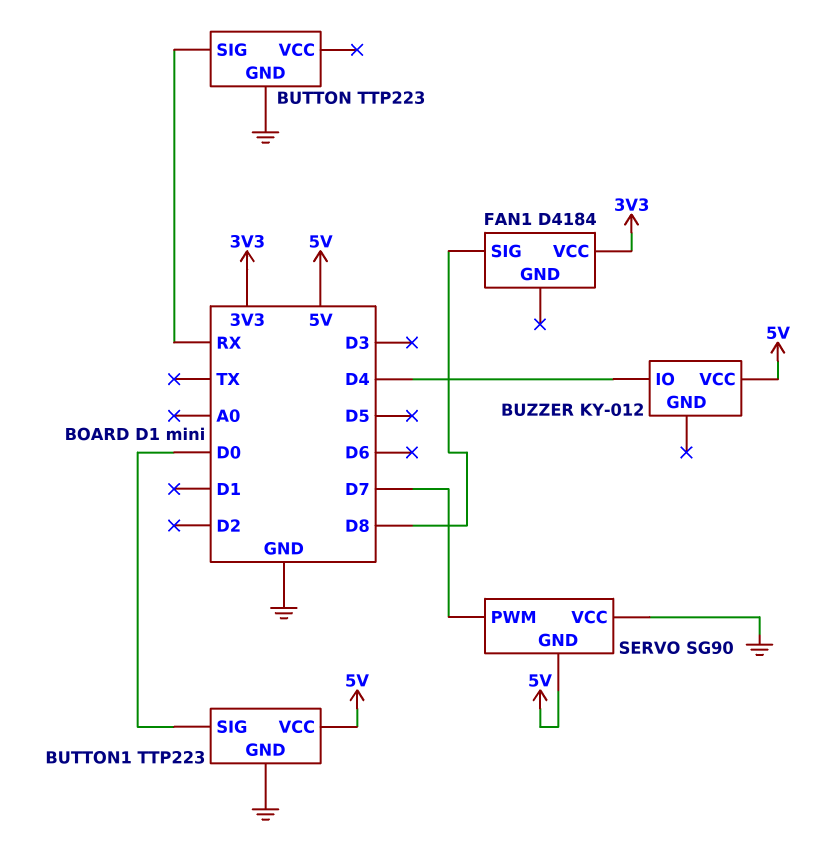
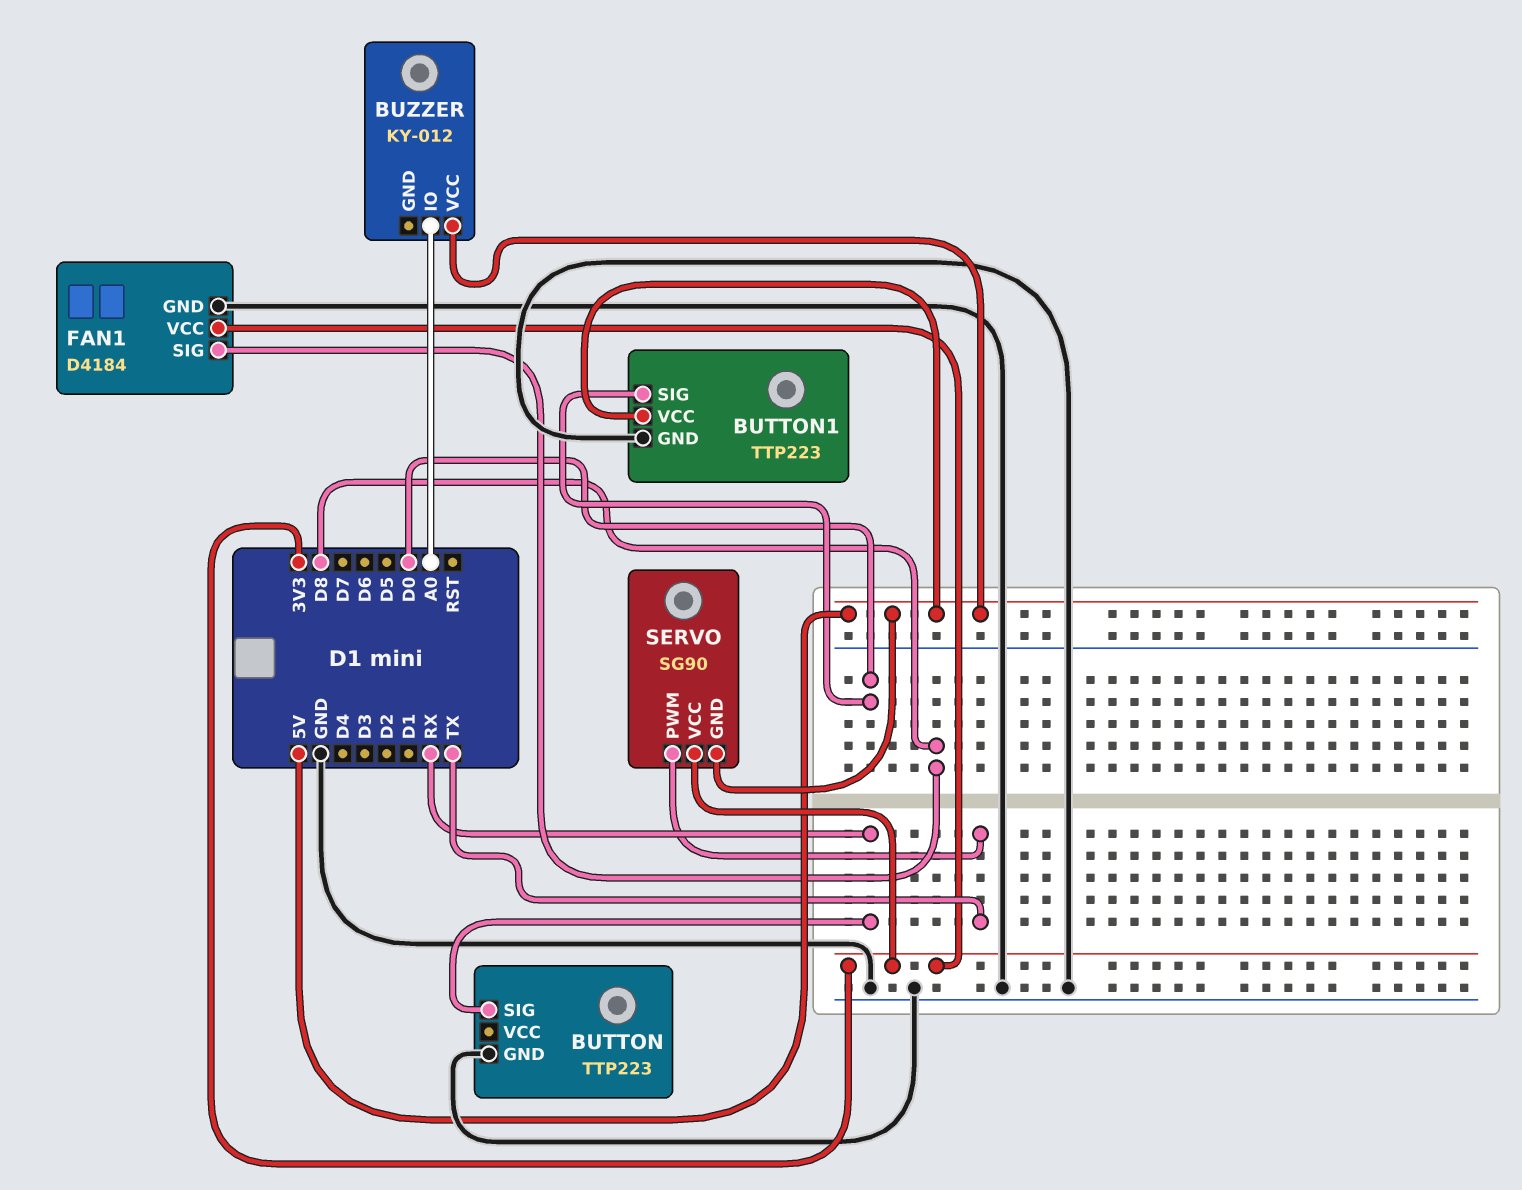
BUZZER pin IO: D4 -> A0
FAN1 pin GND: none -> GND
SERVO pin PWM: D7 -> TX
SERVO pin VCC: GND -> 3V3

